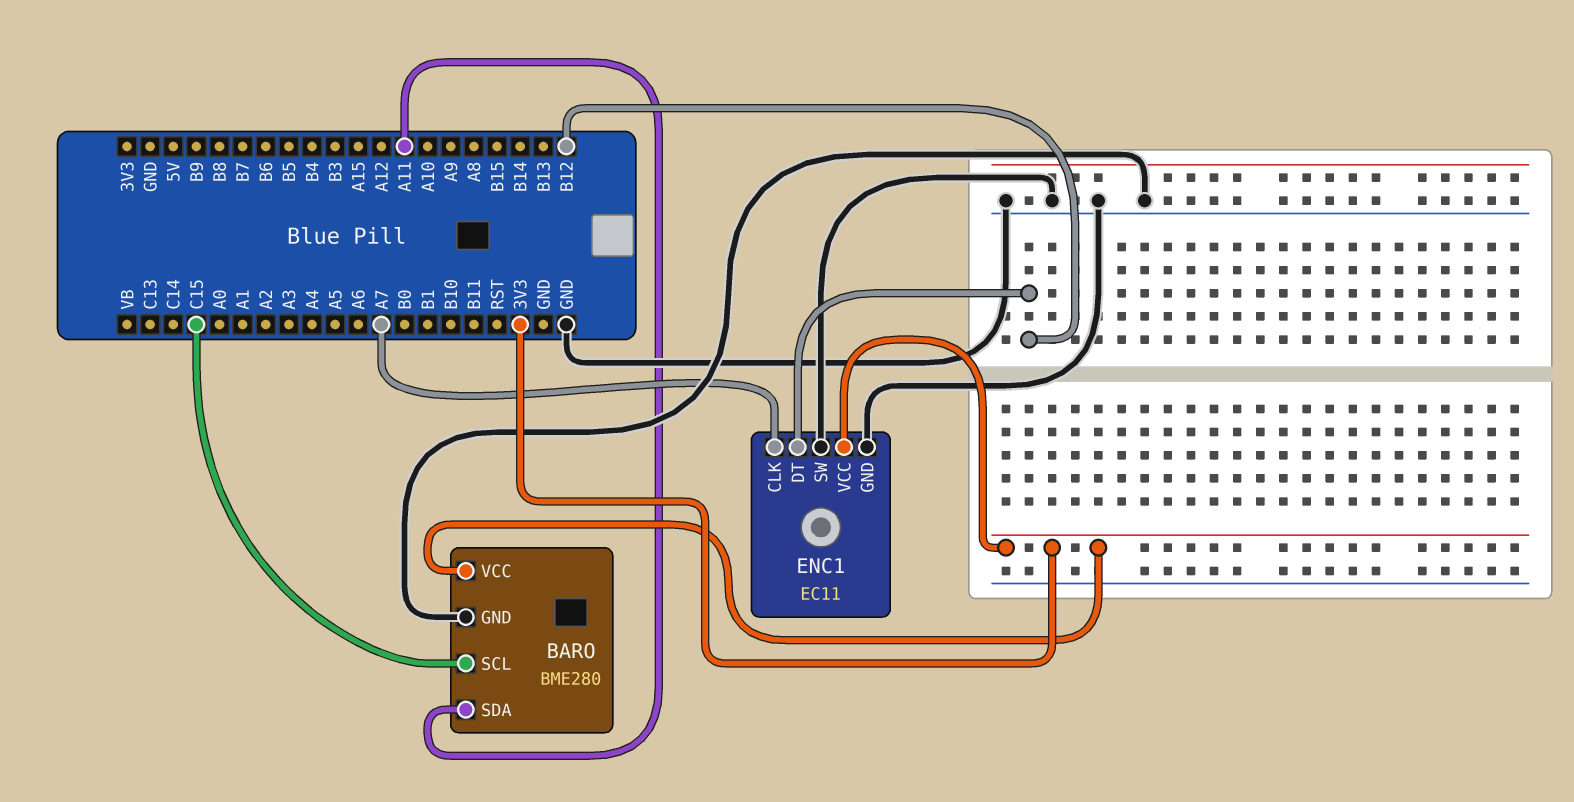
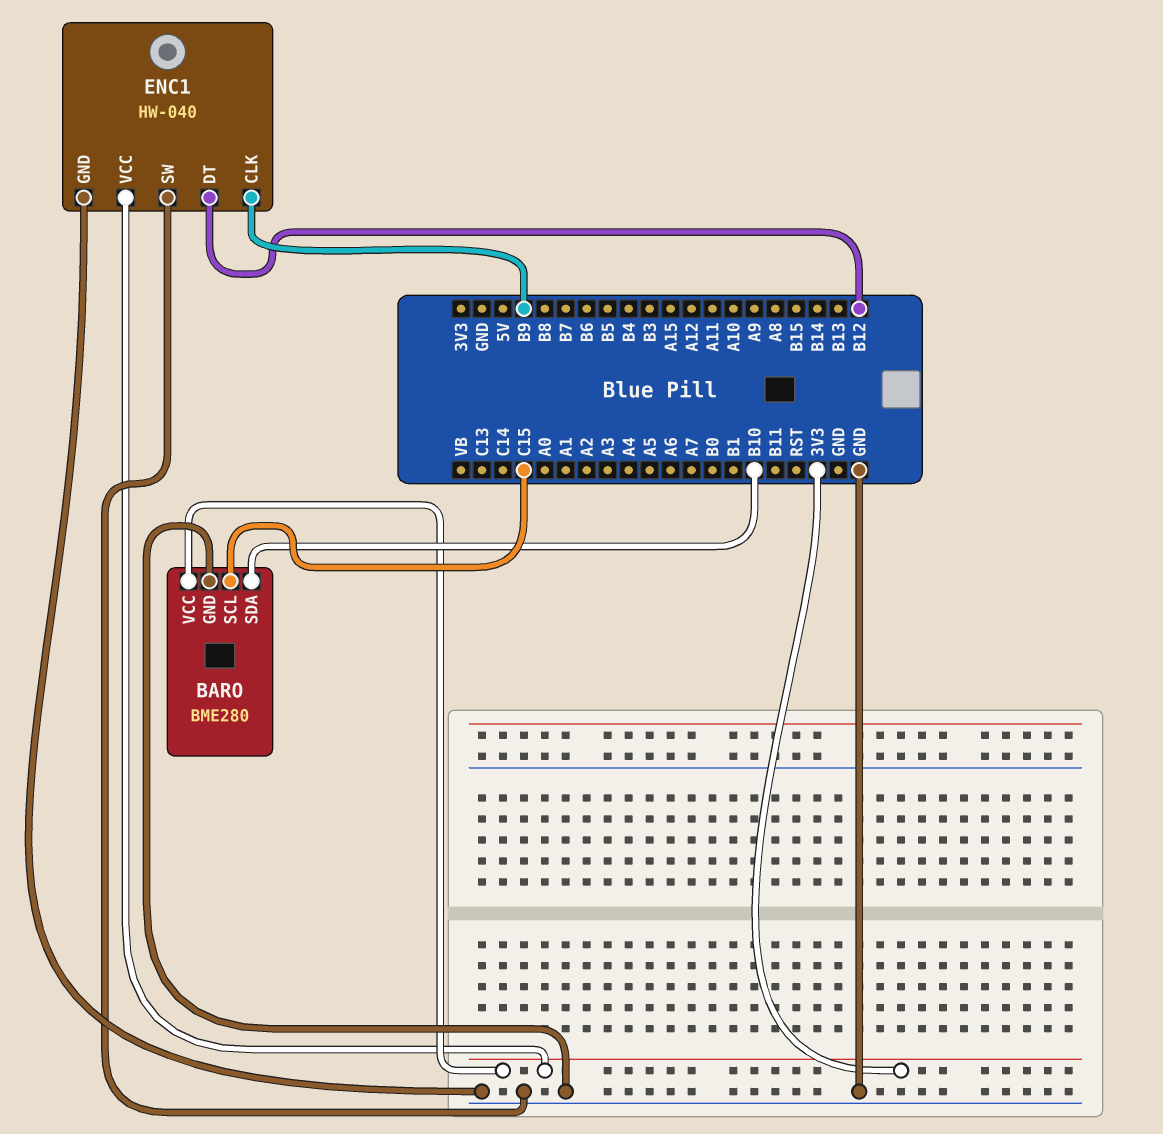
BARO pin SDA: A11 -> B10
ENC1: EC11 -> HW-040
ENC1 pin CLK: A7 -> B9

